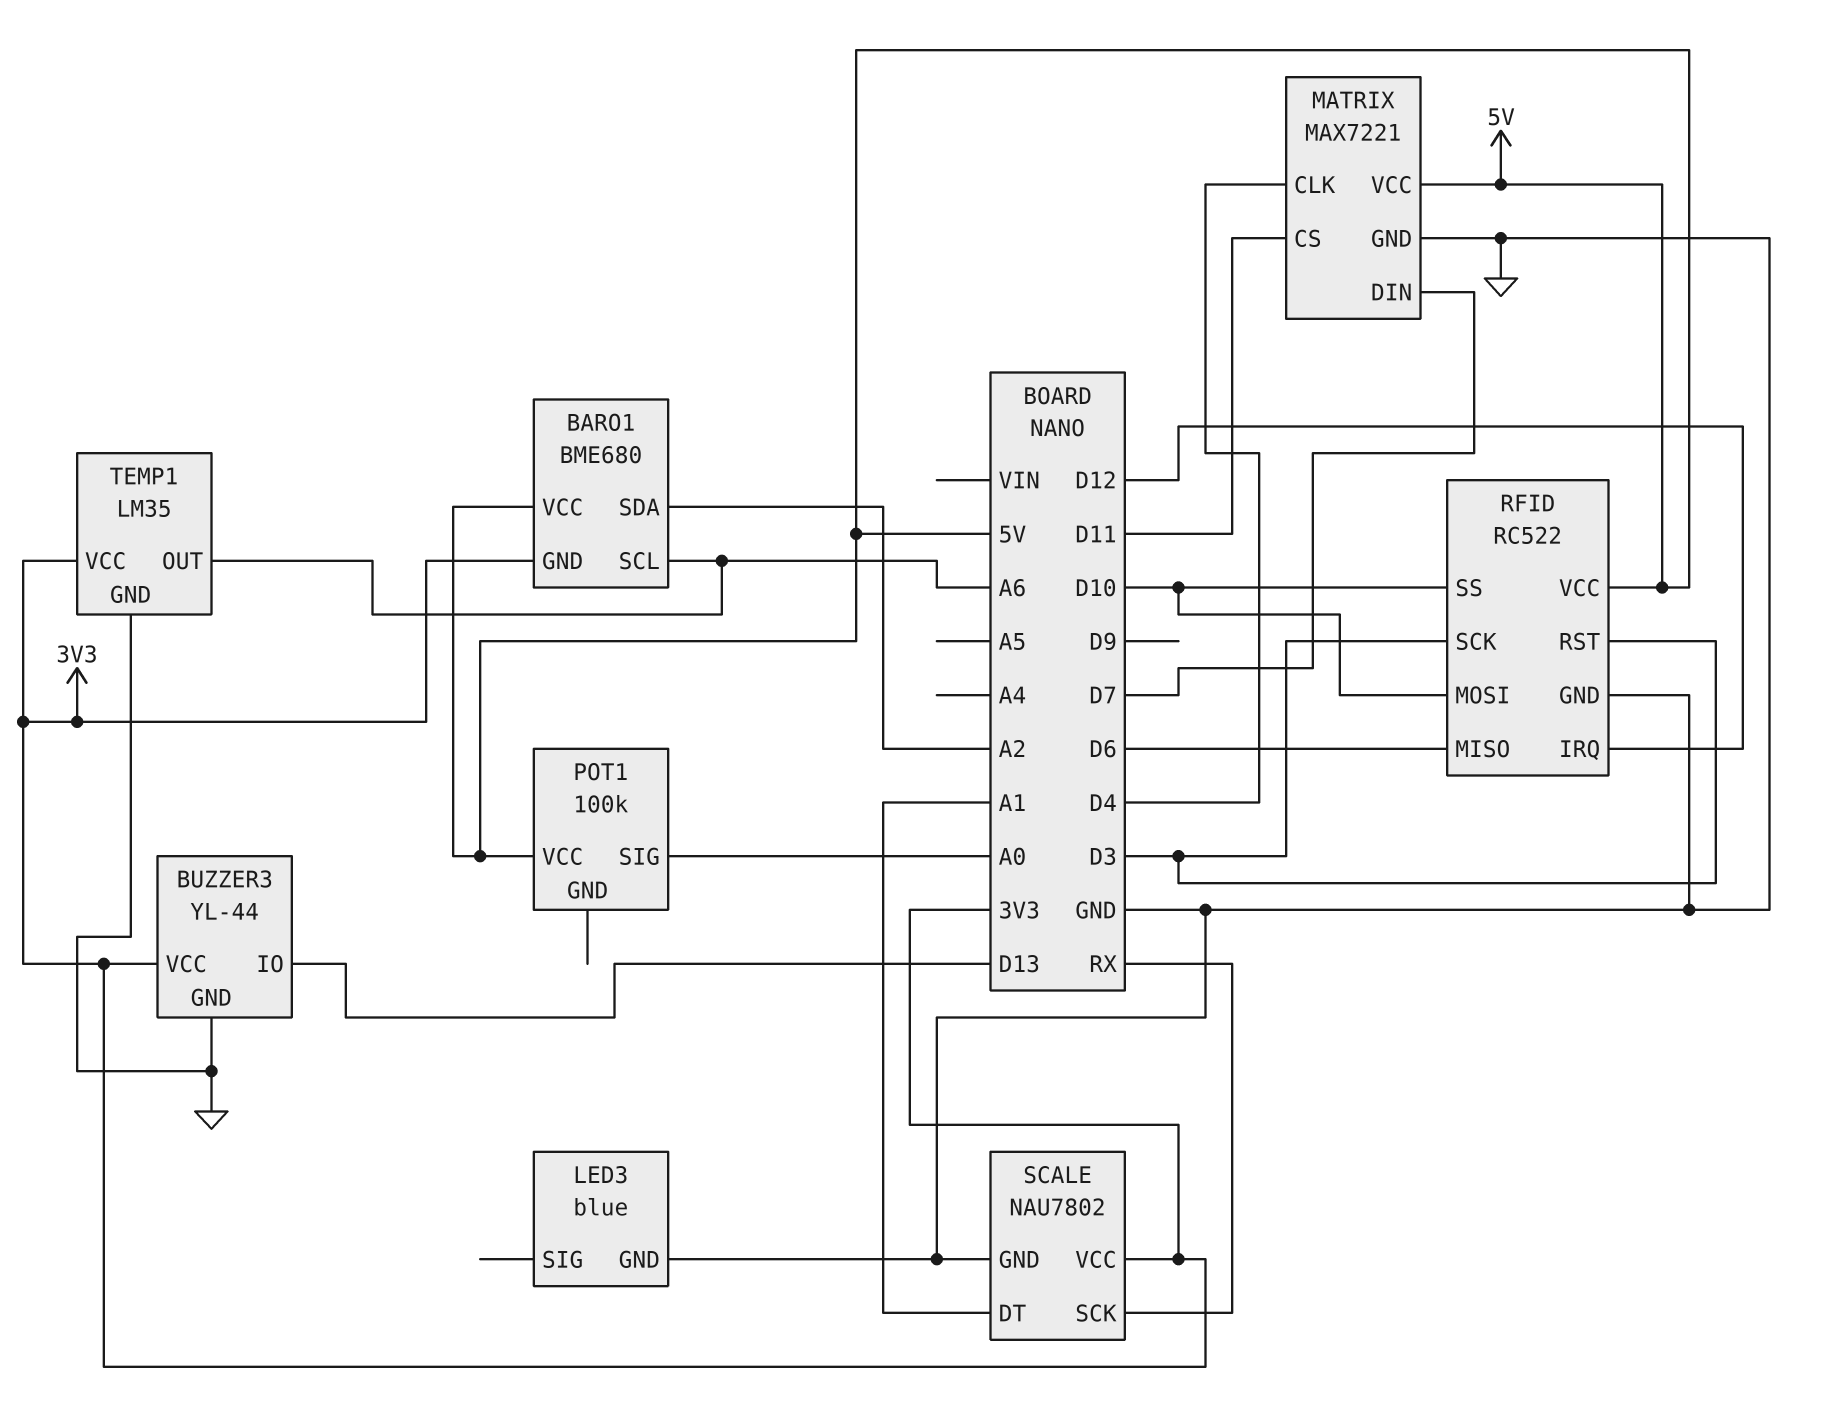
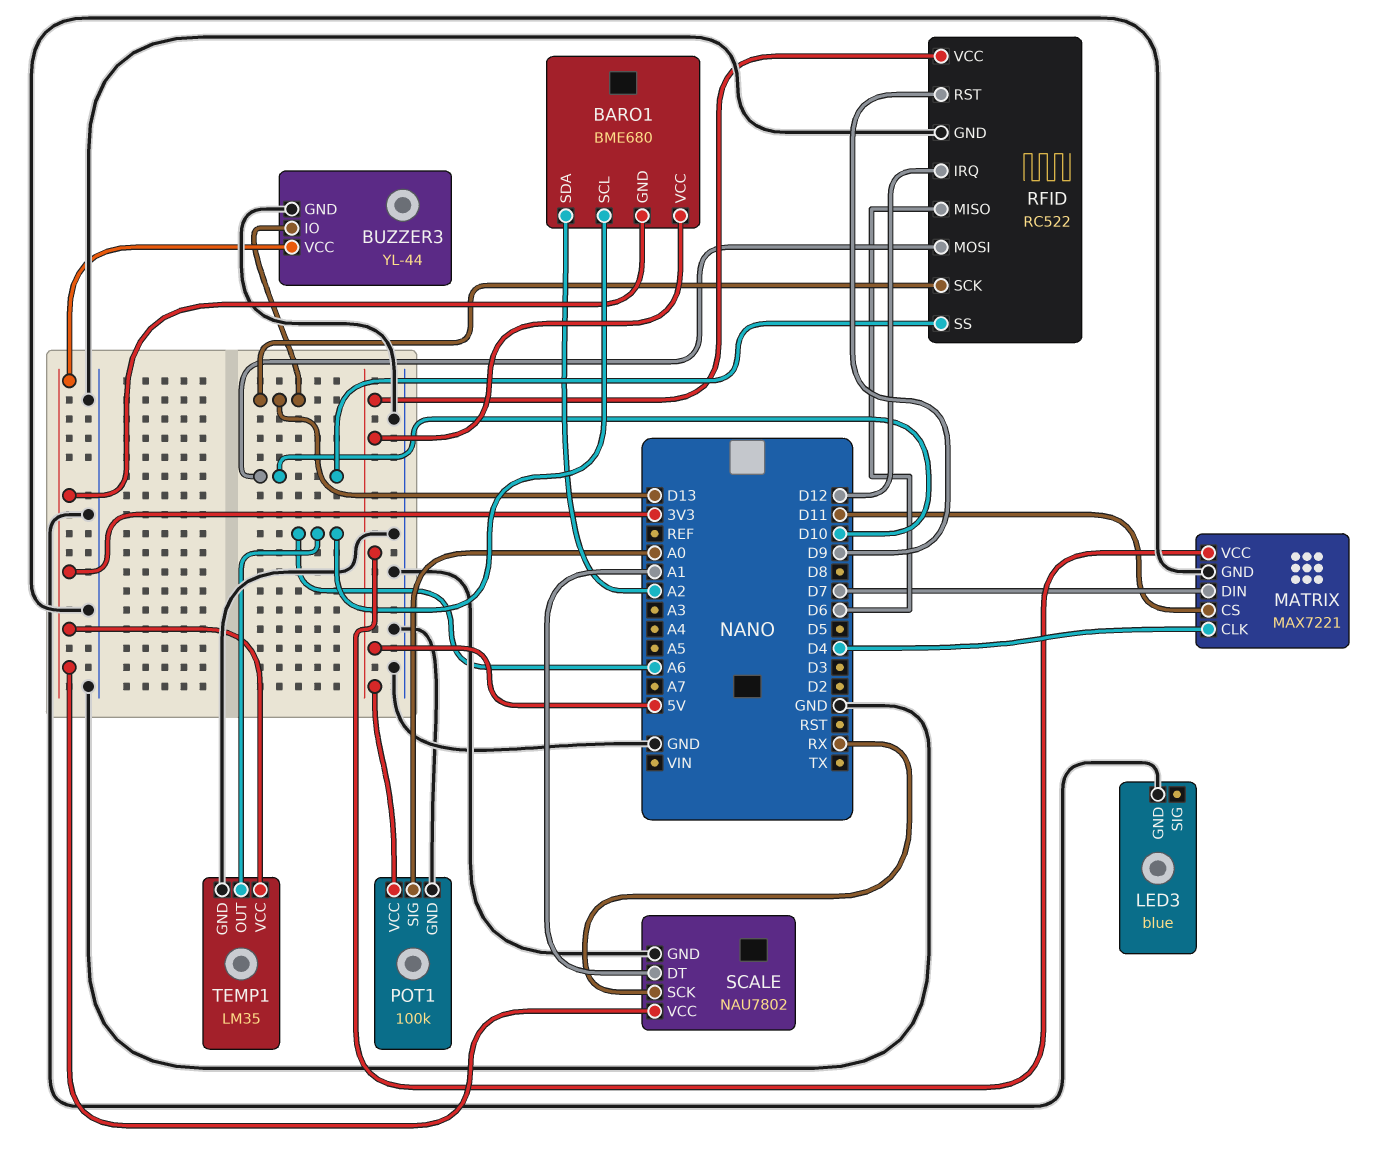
POT1 pin GND: none -> GND
RFID pin RST: D3 -> D9
RFID pin SCK: D3 -> D13

